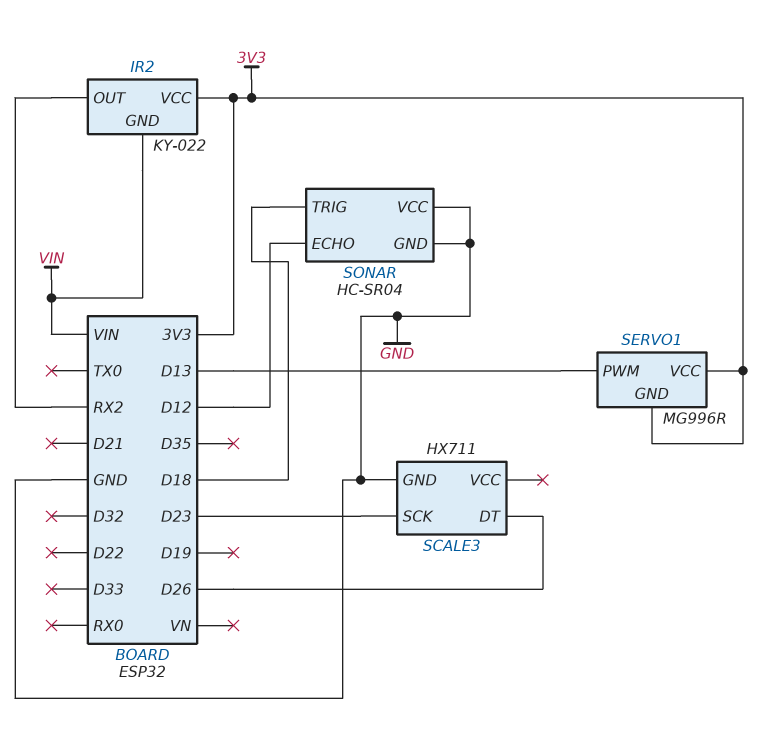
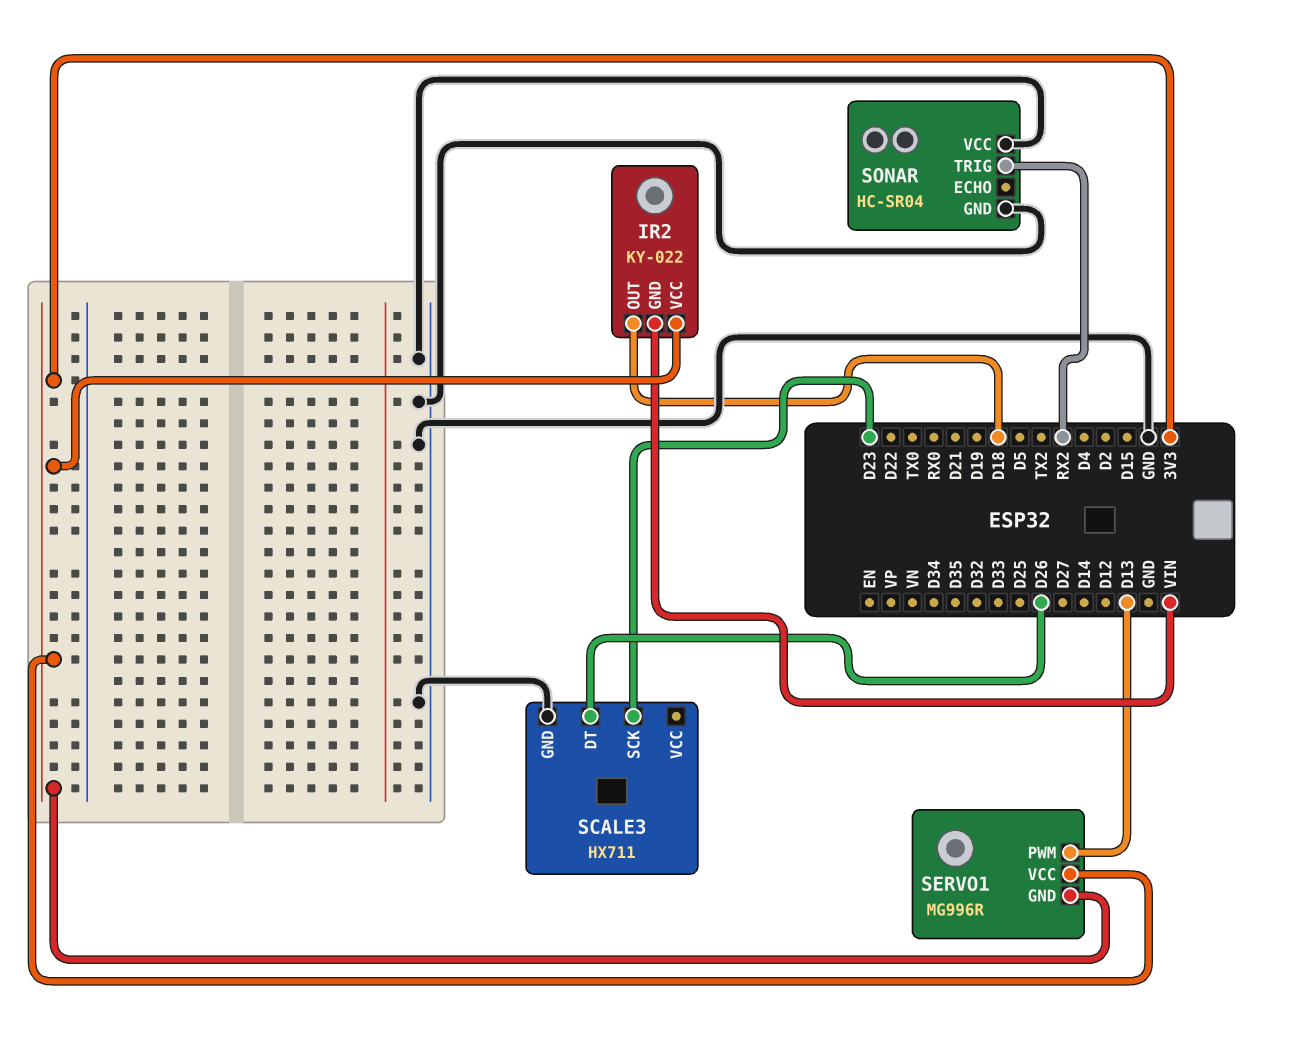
IR2 pin OUT: RX2 -> D18
SONAR pin ECHO: D12 -> none
SONAR pin TRIG: D18 -> RX2

